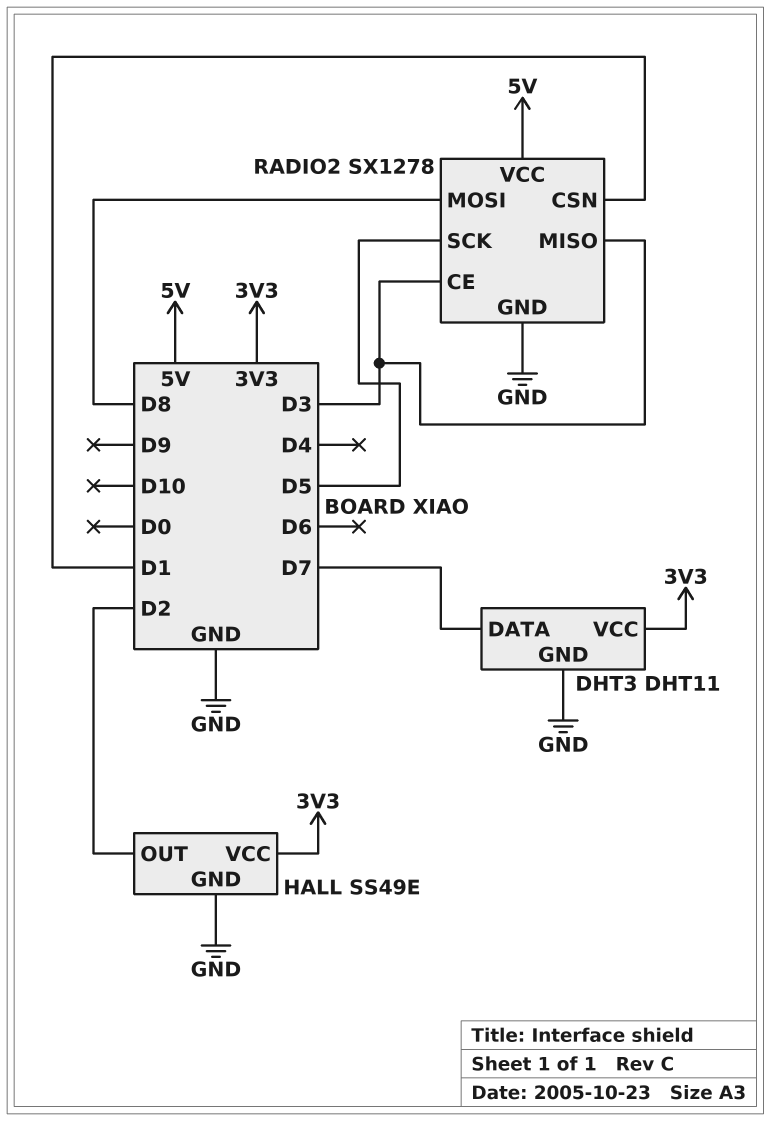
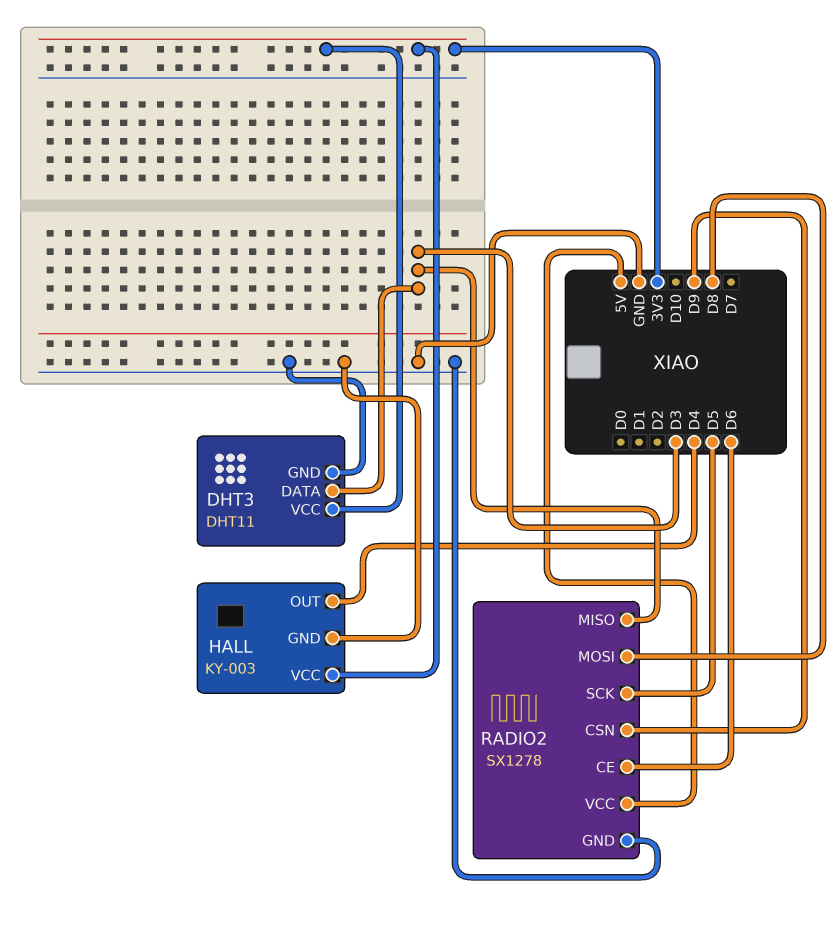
DHT3 pin DATA: D7 -> D3
HALL: SS49E -> KY-003
HALL pin OUT: D2 -> D4
RADIO2 pin CE: D3 -> D6
RADIO2 pin CSN: D1 -> D9

